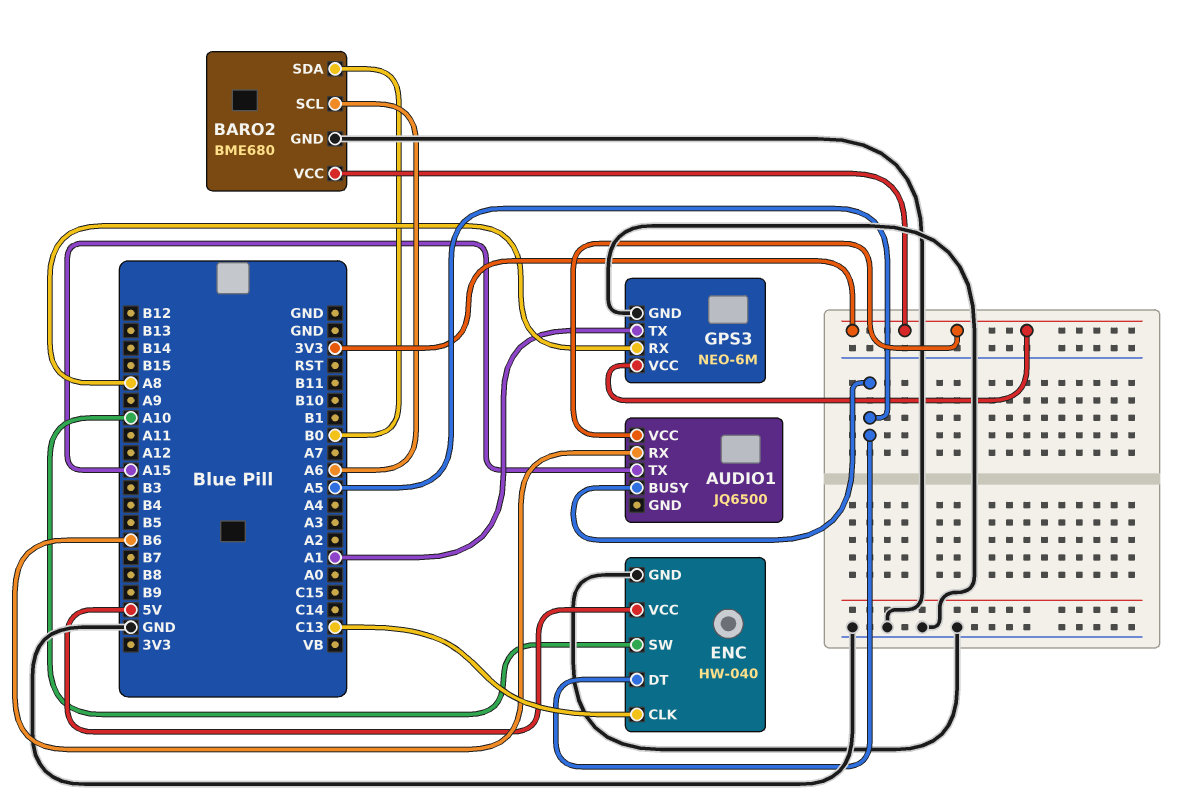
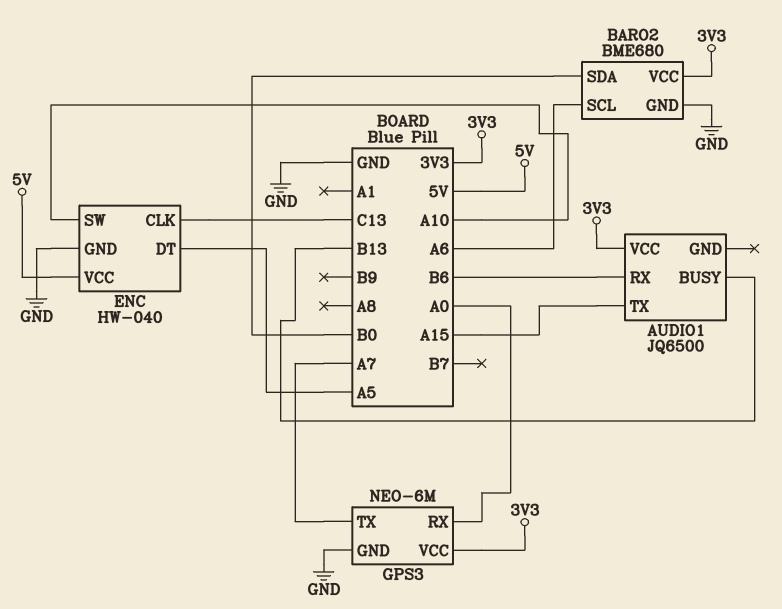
AUDIO1 pin BUSY: A5 -> B13
GPS3 pin RX: A8 -> A0
GPS3 pin TX: A1 -> A7

